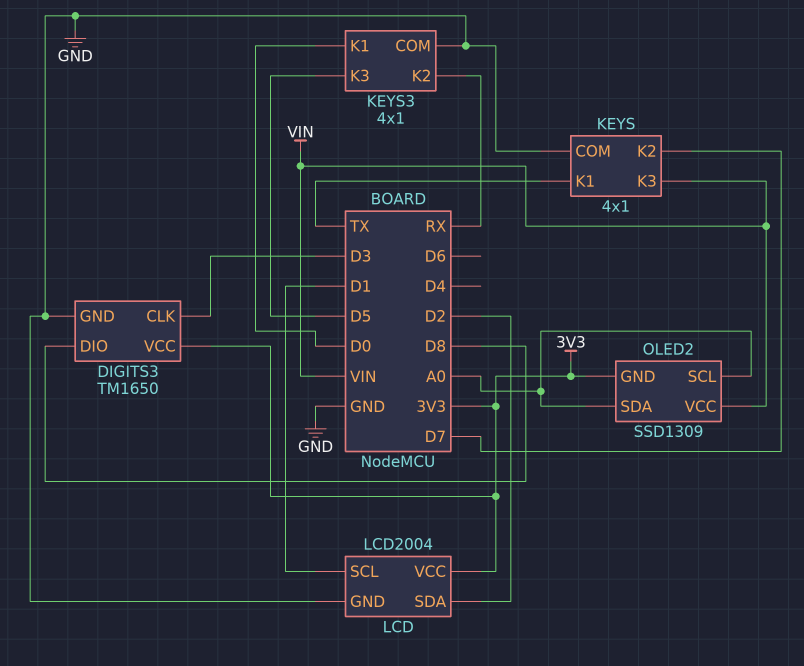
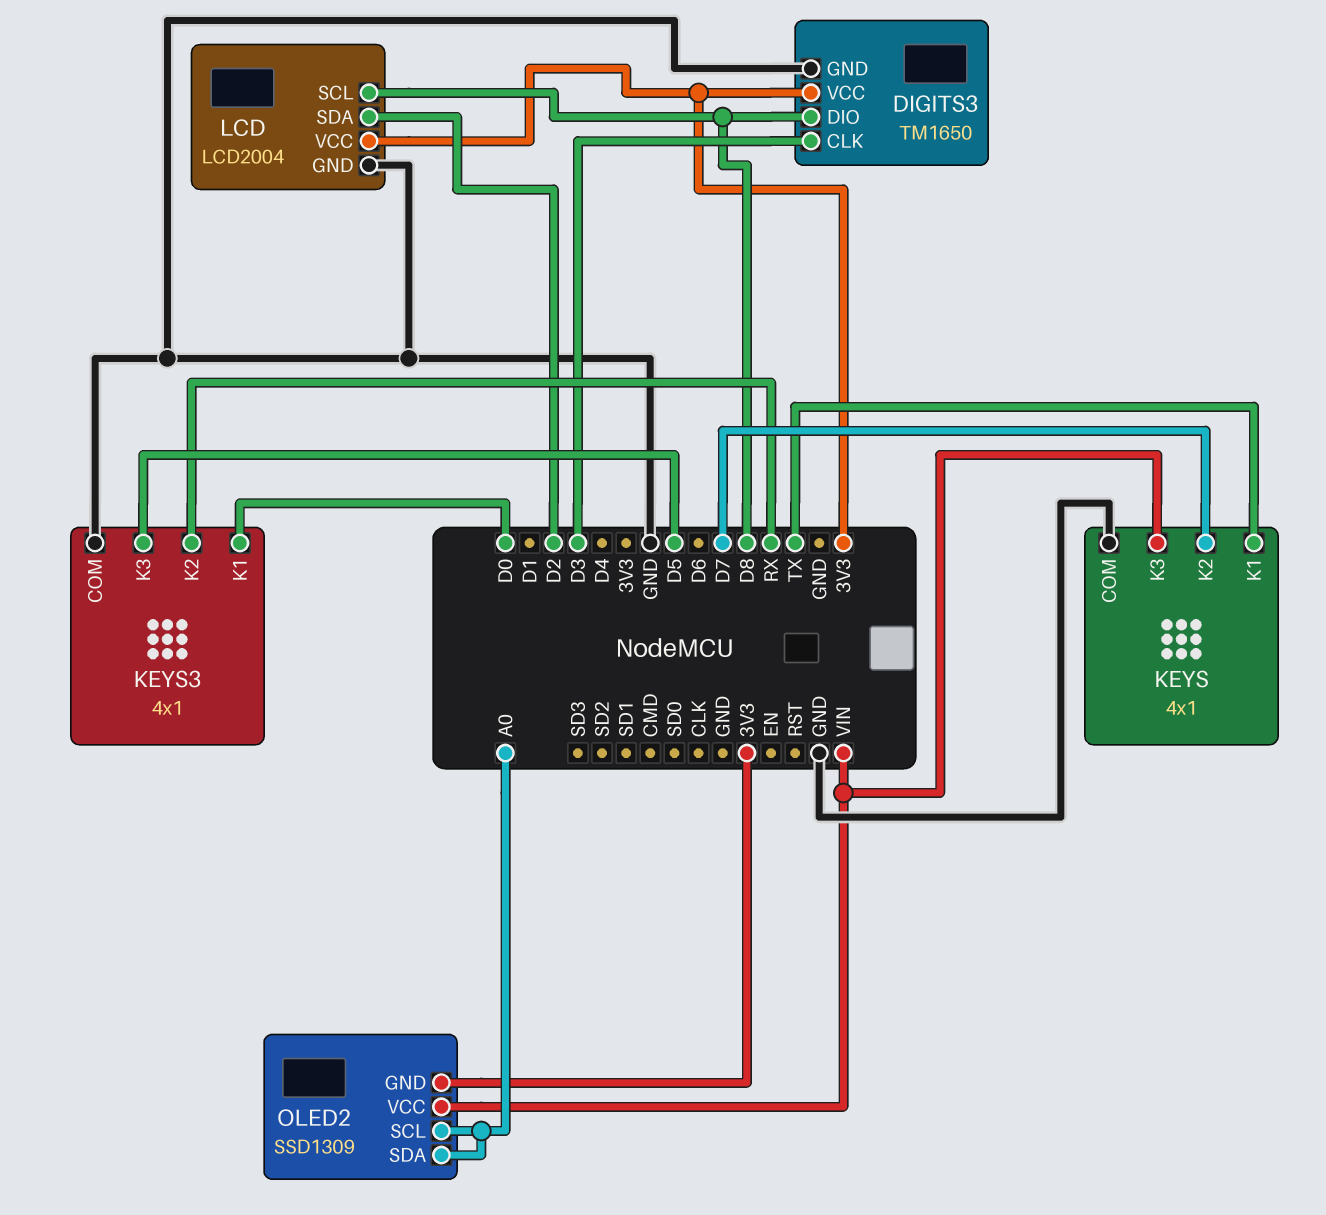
LCD pin SCL: D1 -> D8

